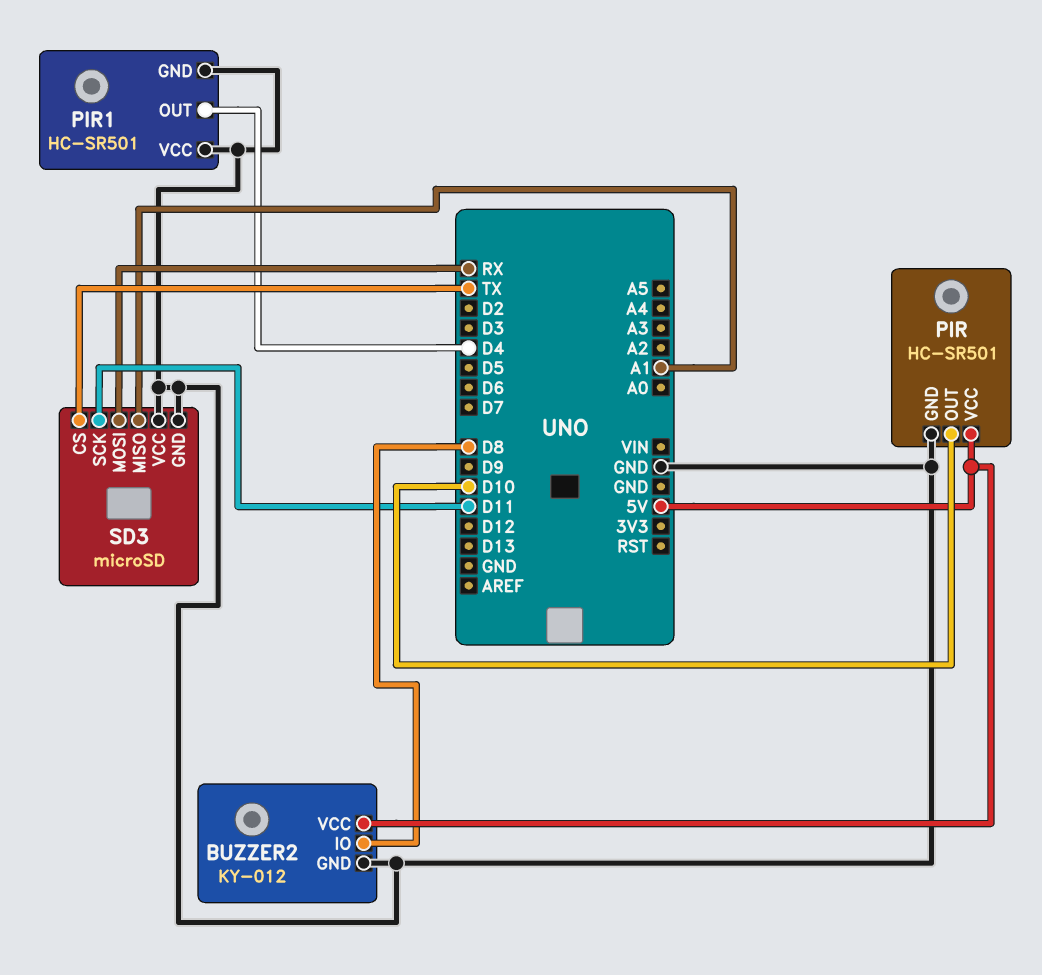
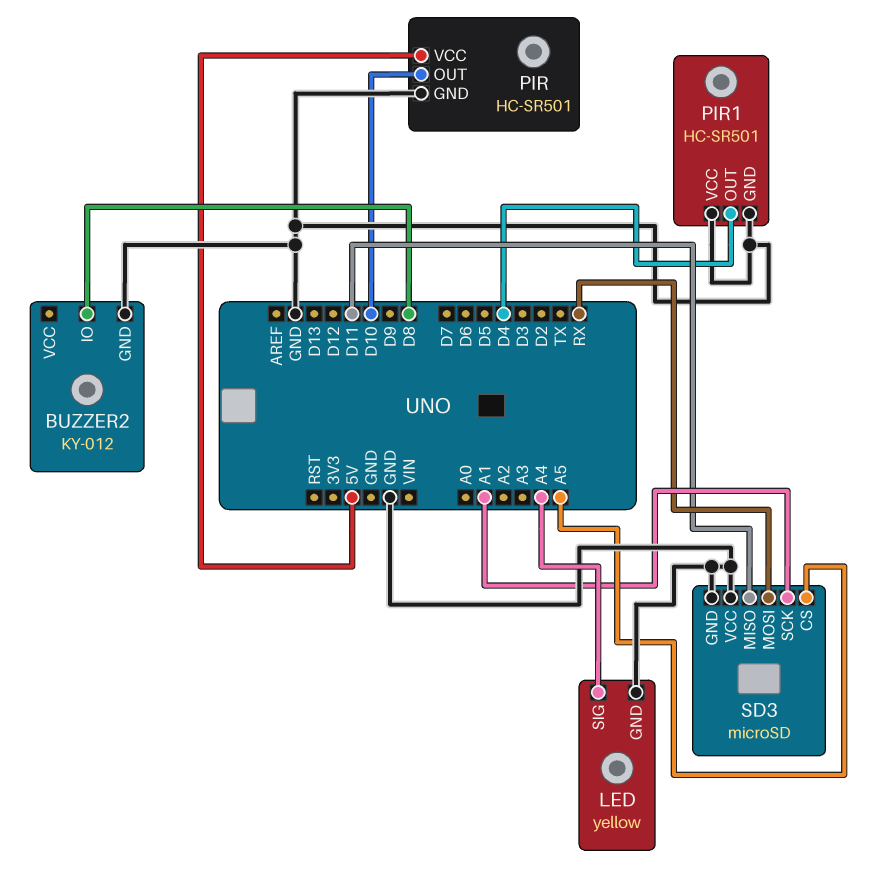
BUZZER2 pin VCC: 5V -> none
LED: none -> yellow
LED pin GND: none -> GND
LED pin SIG: none -> A4
SD3 pin CS: TX -> A5
SD3 pin MISO: A1 -> D11
SD3 pin SCK: D11 -> A1

